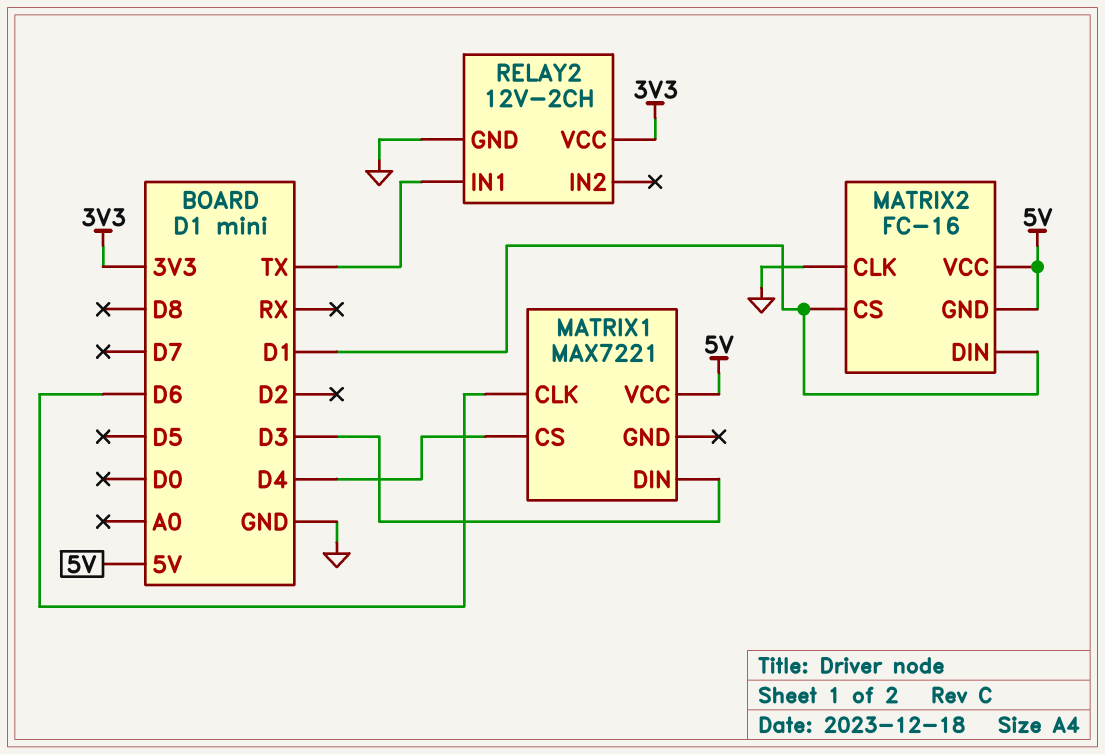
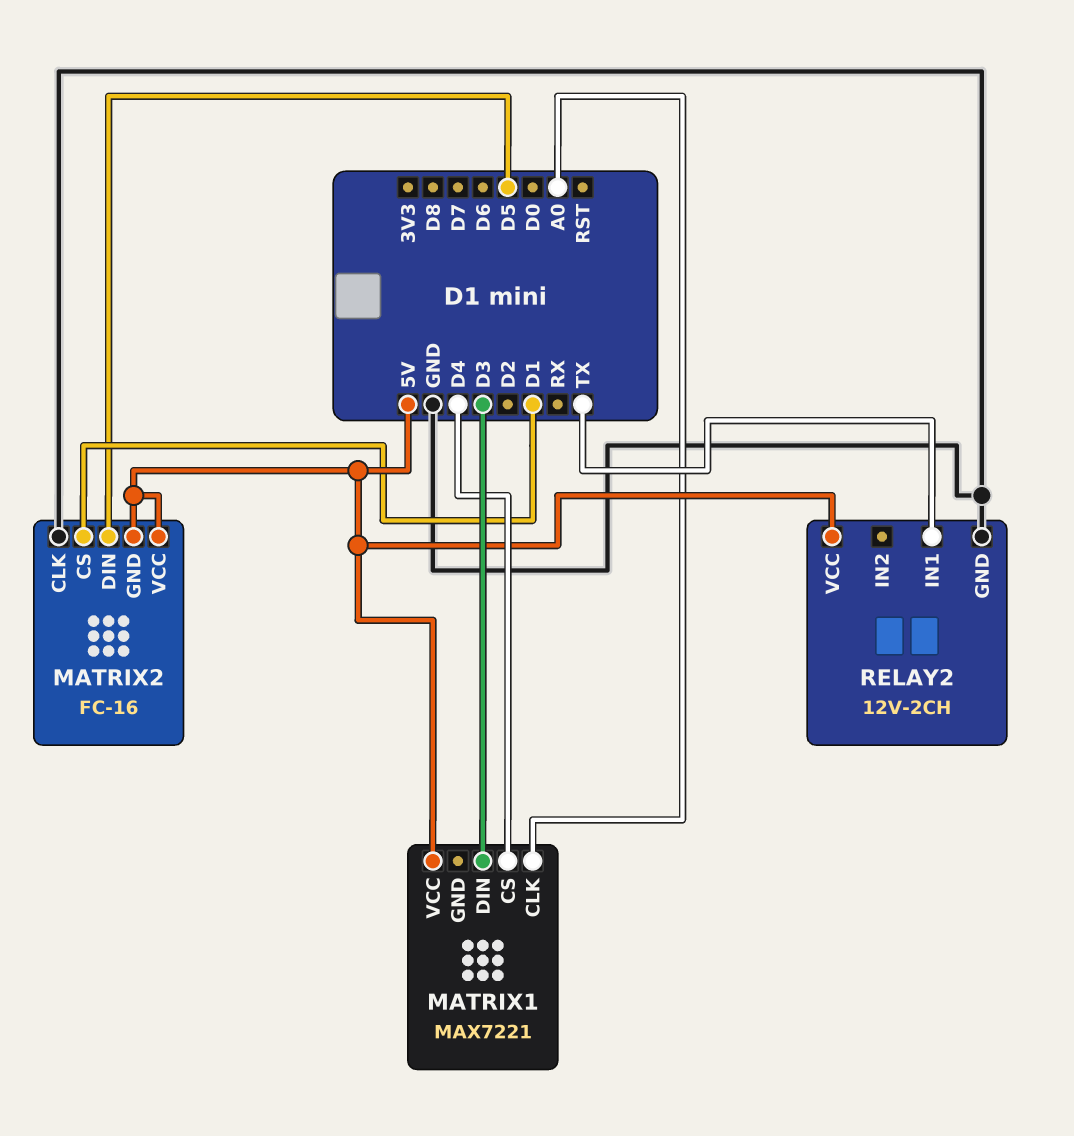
MATRIX1 pin CLK: D6 -> A0
MATRIX2 pin DIN: D1 -> D5
RELAY2 pin VCC: 3V3 -> 5V

